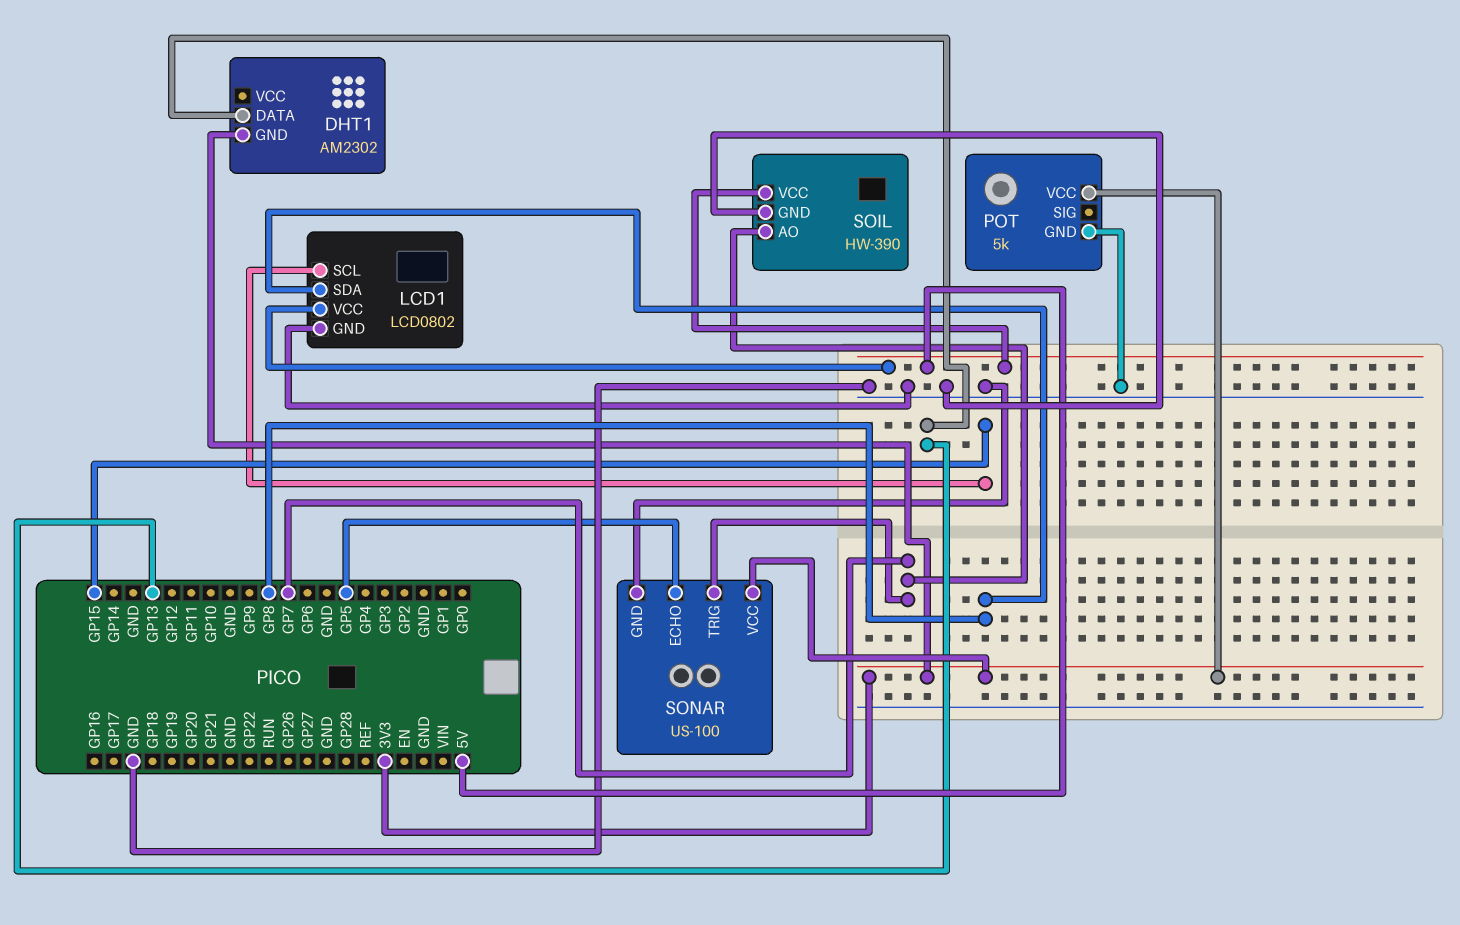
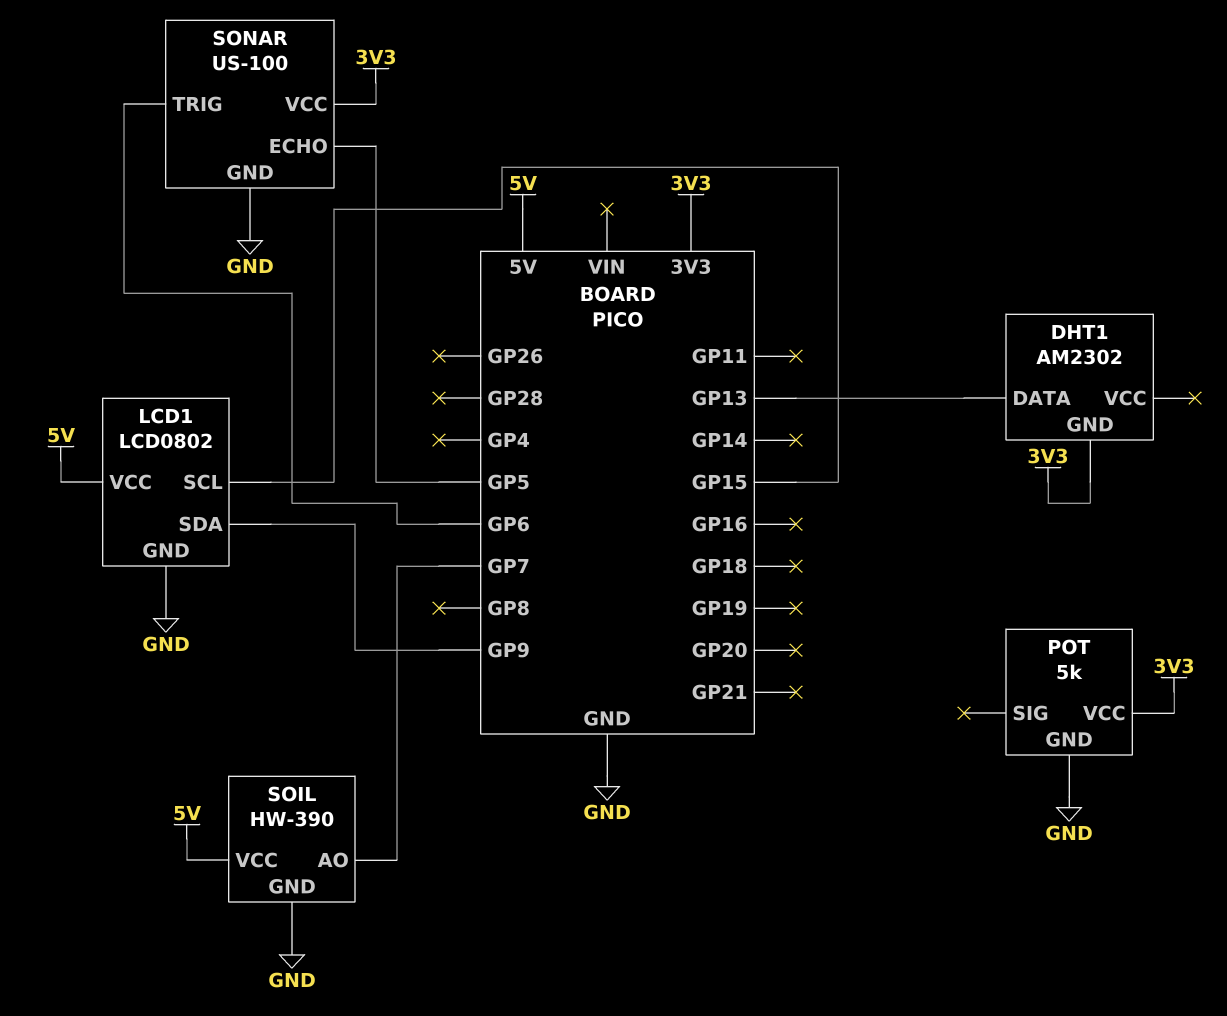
LCD1 pin SDA: GP8 -> GP9
SONAR pin TRIG: GP7 -> GP6

